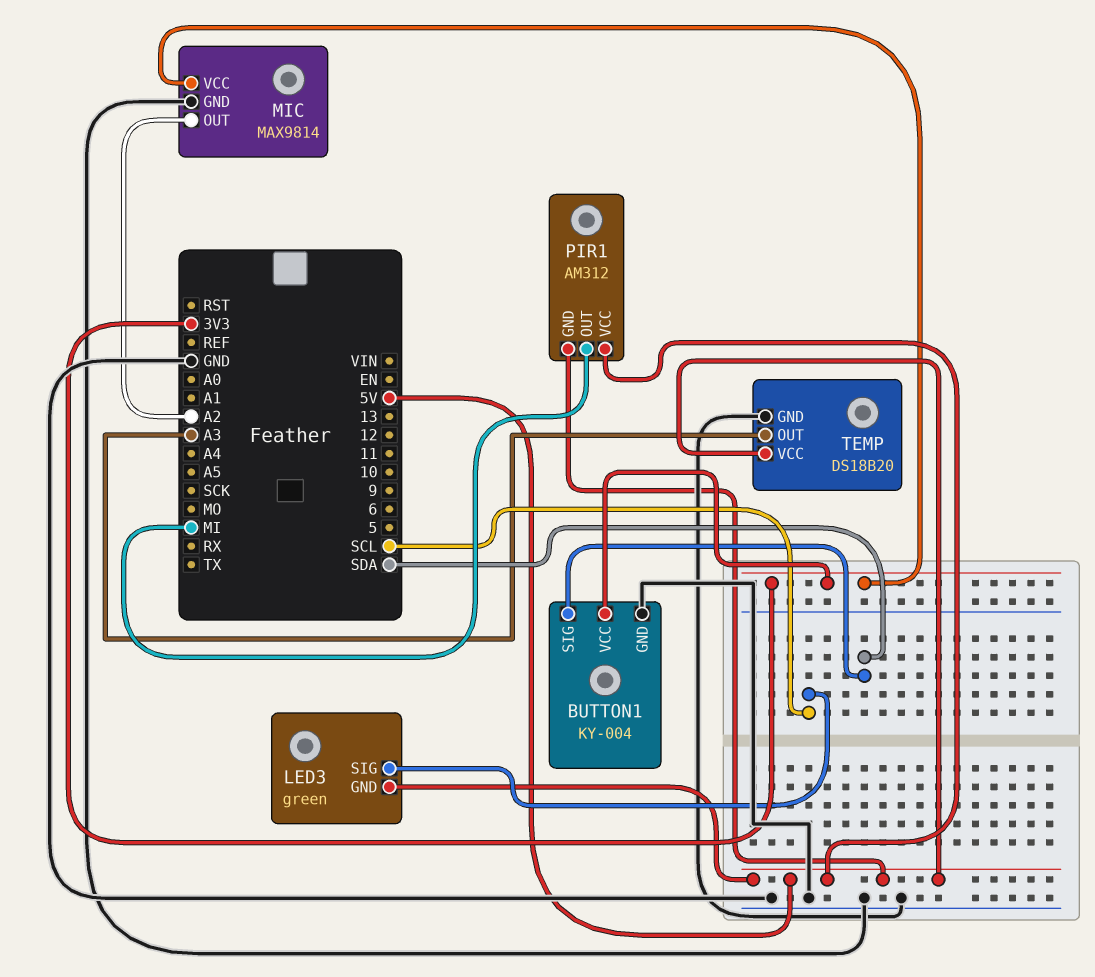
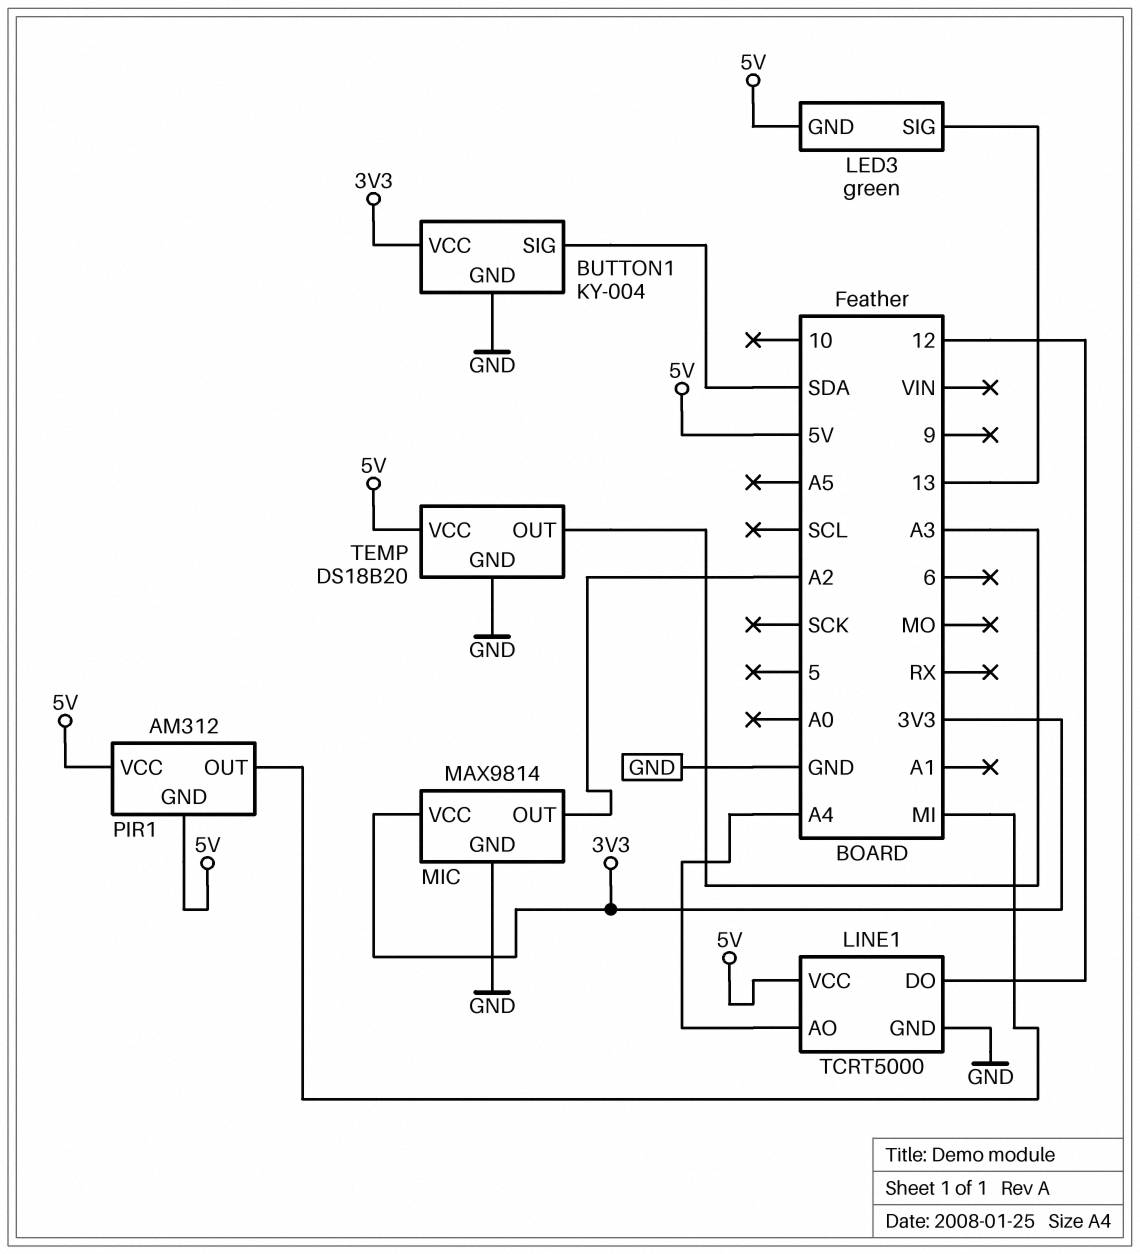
LED3 pin SIG: SCL -> 13
LINE1: none -> TCRT5000
LINE1 pin AO: none -> A4
LINE1 pin DO: none -> 12
LINE1 pin GND: none -> GND
LINE1 pin VCC: none -> 5V

